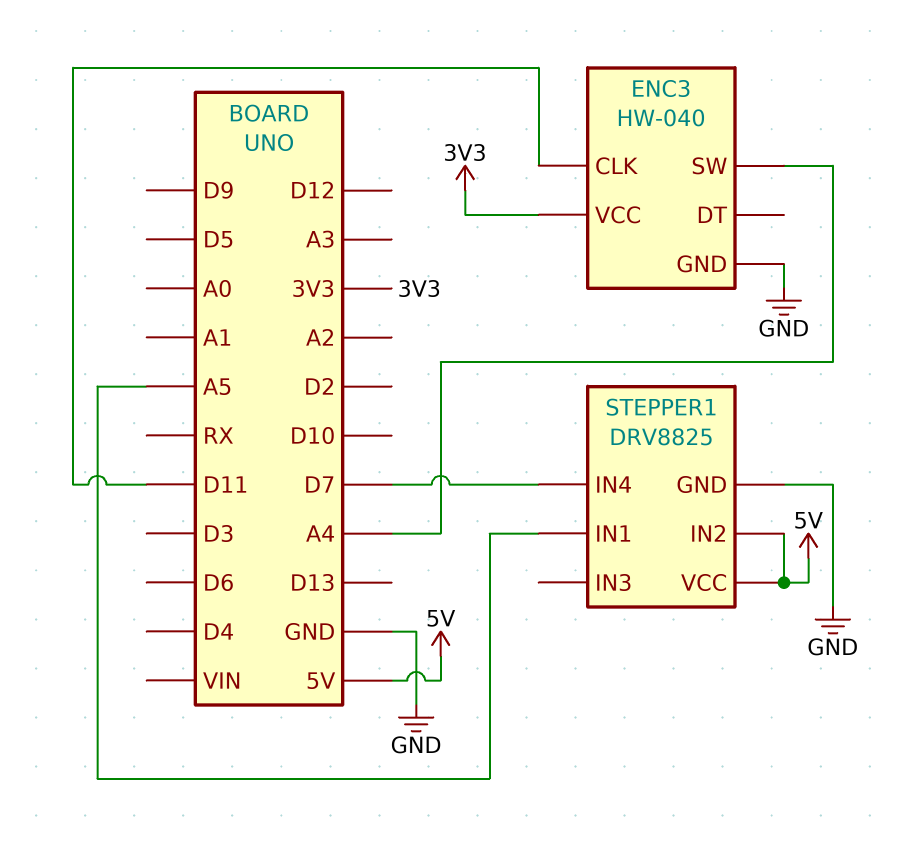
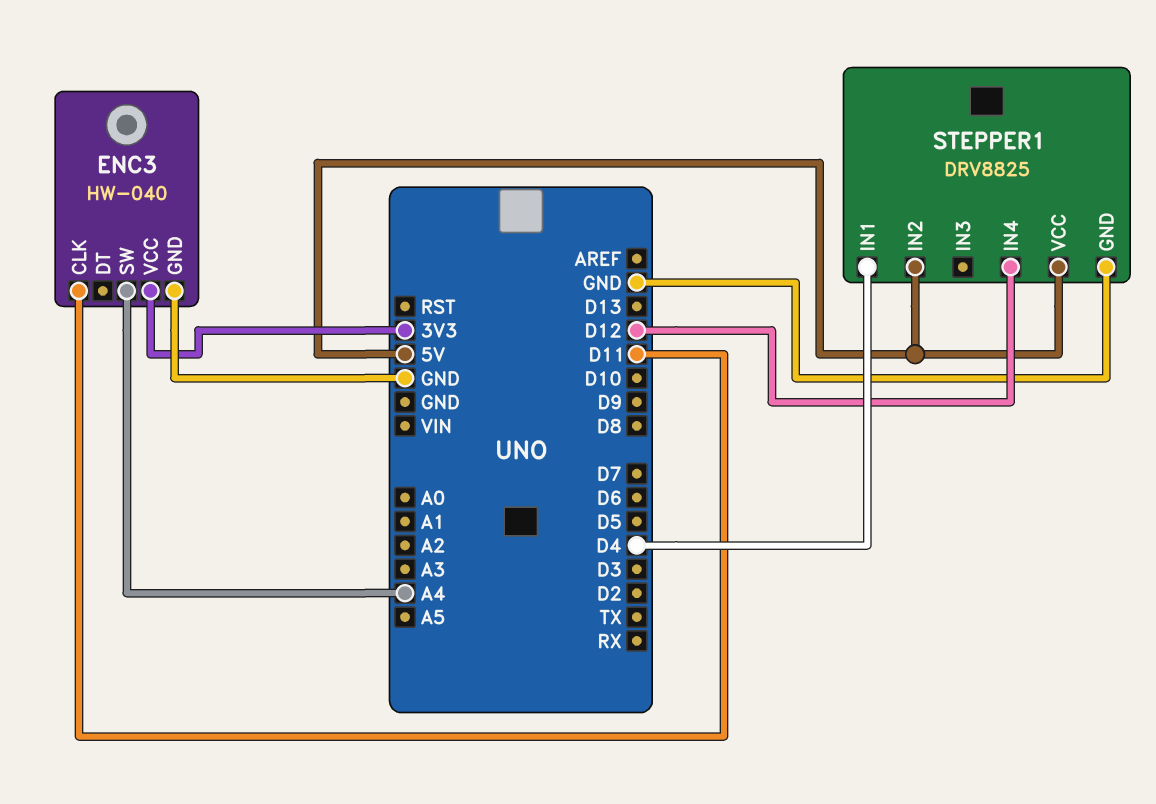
STEPPER1 pin IN1: A5 -> D4
STEPPER1 pin IN4: D7 -> D12

